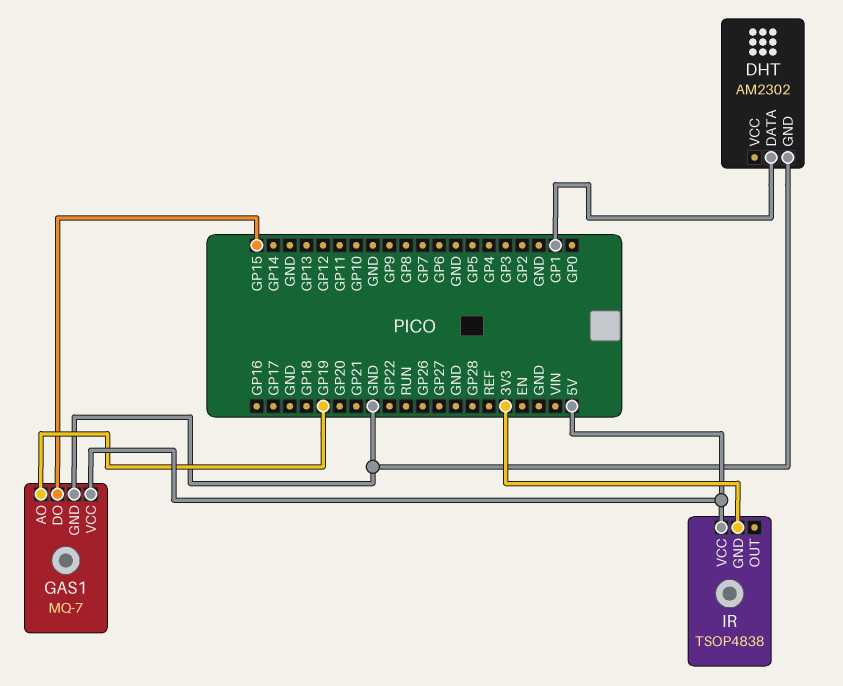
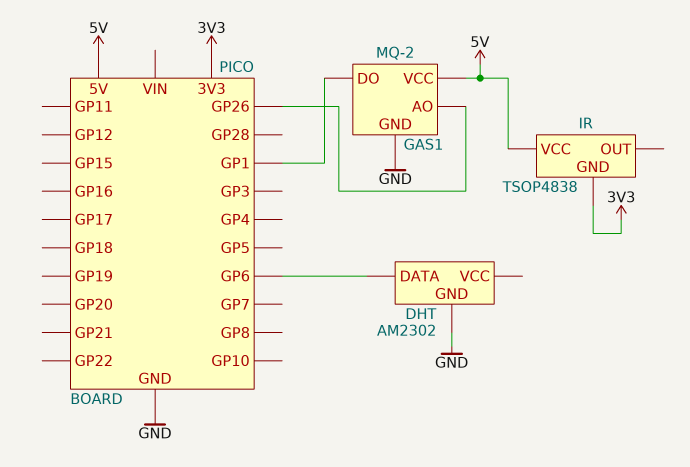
DHT pin DATA: GP1 -> GP6
GAS1: MQ-7 -> MQ-2
GAS1 pin AO: GP19 -> GP26
GAS1 pin DO: GP15 -> GP1

